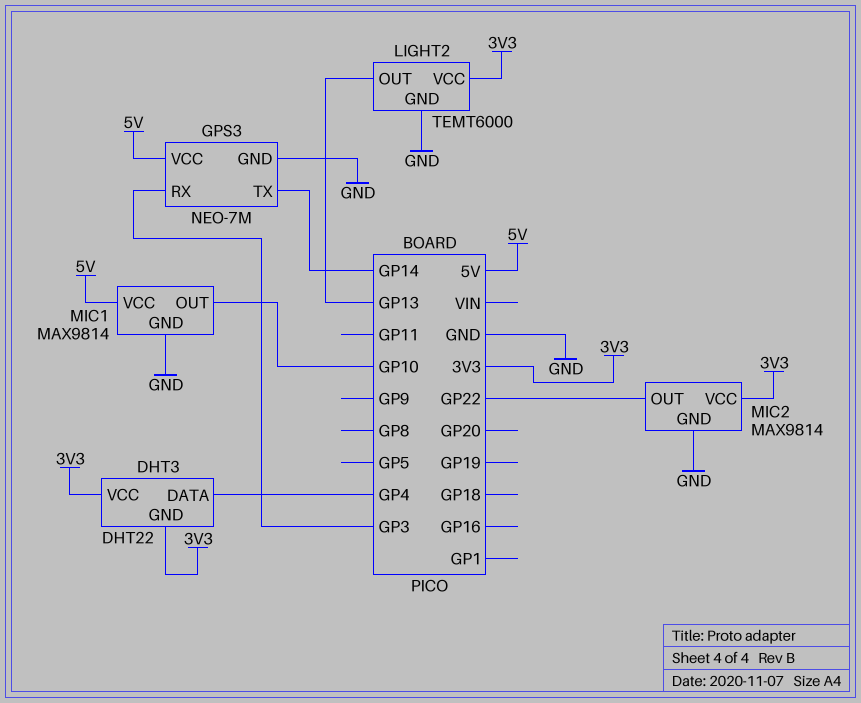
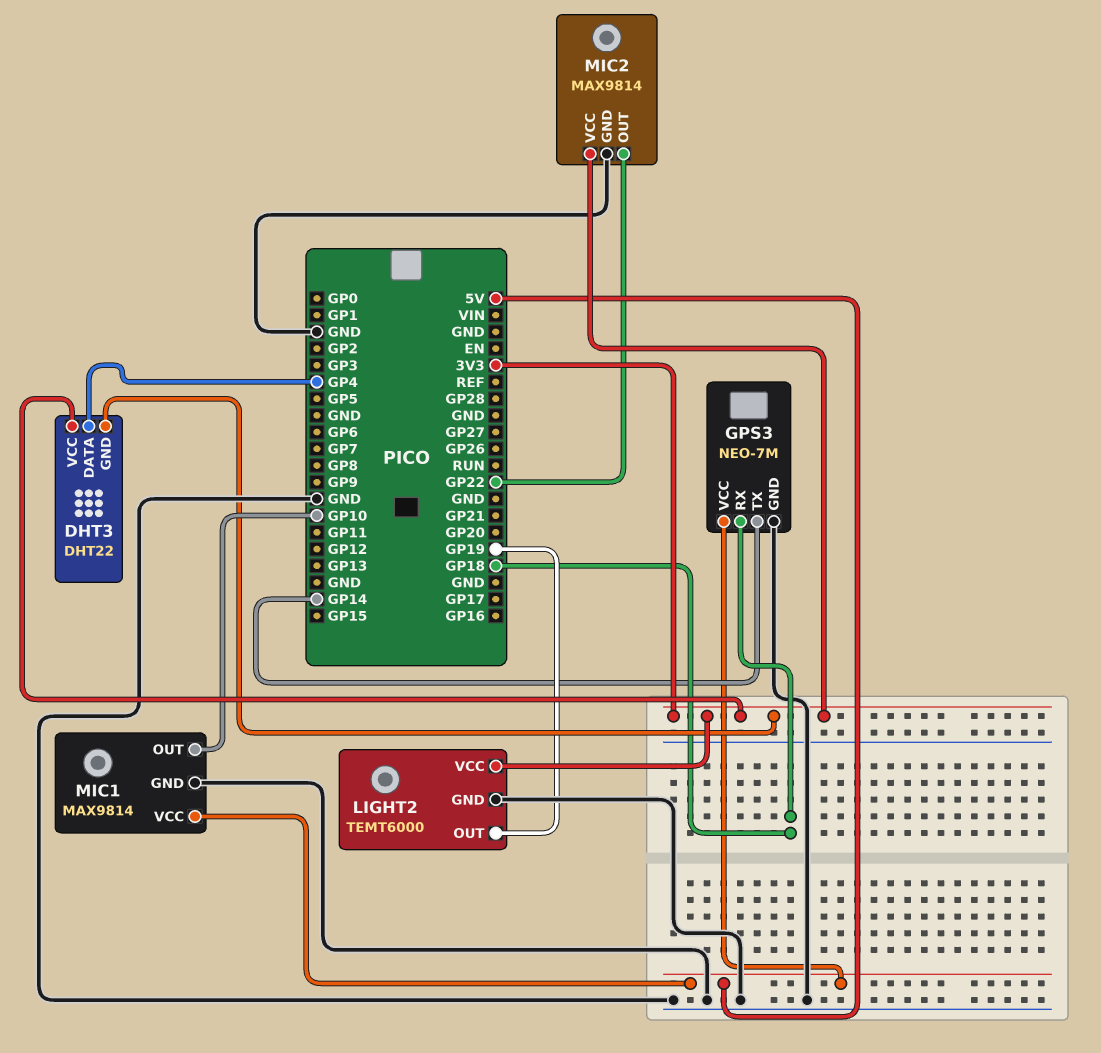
GPS3 pin RX: GP3 -> GP18
LIGHT2 pin OUT: GP13 -> GP19

